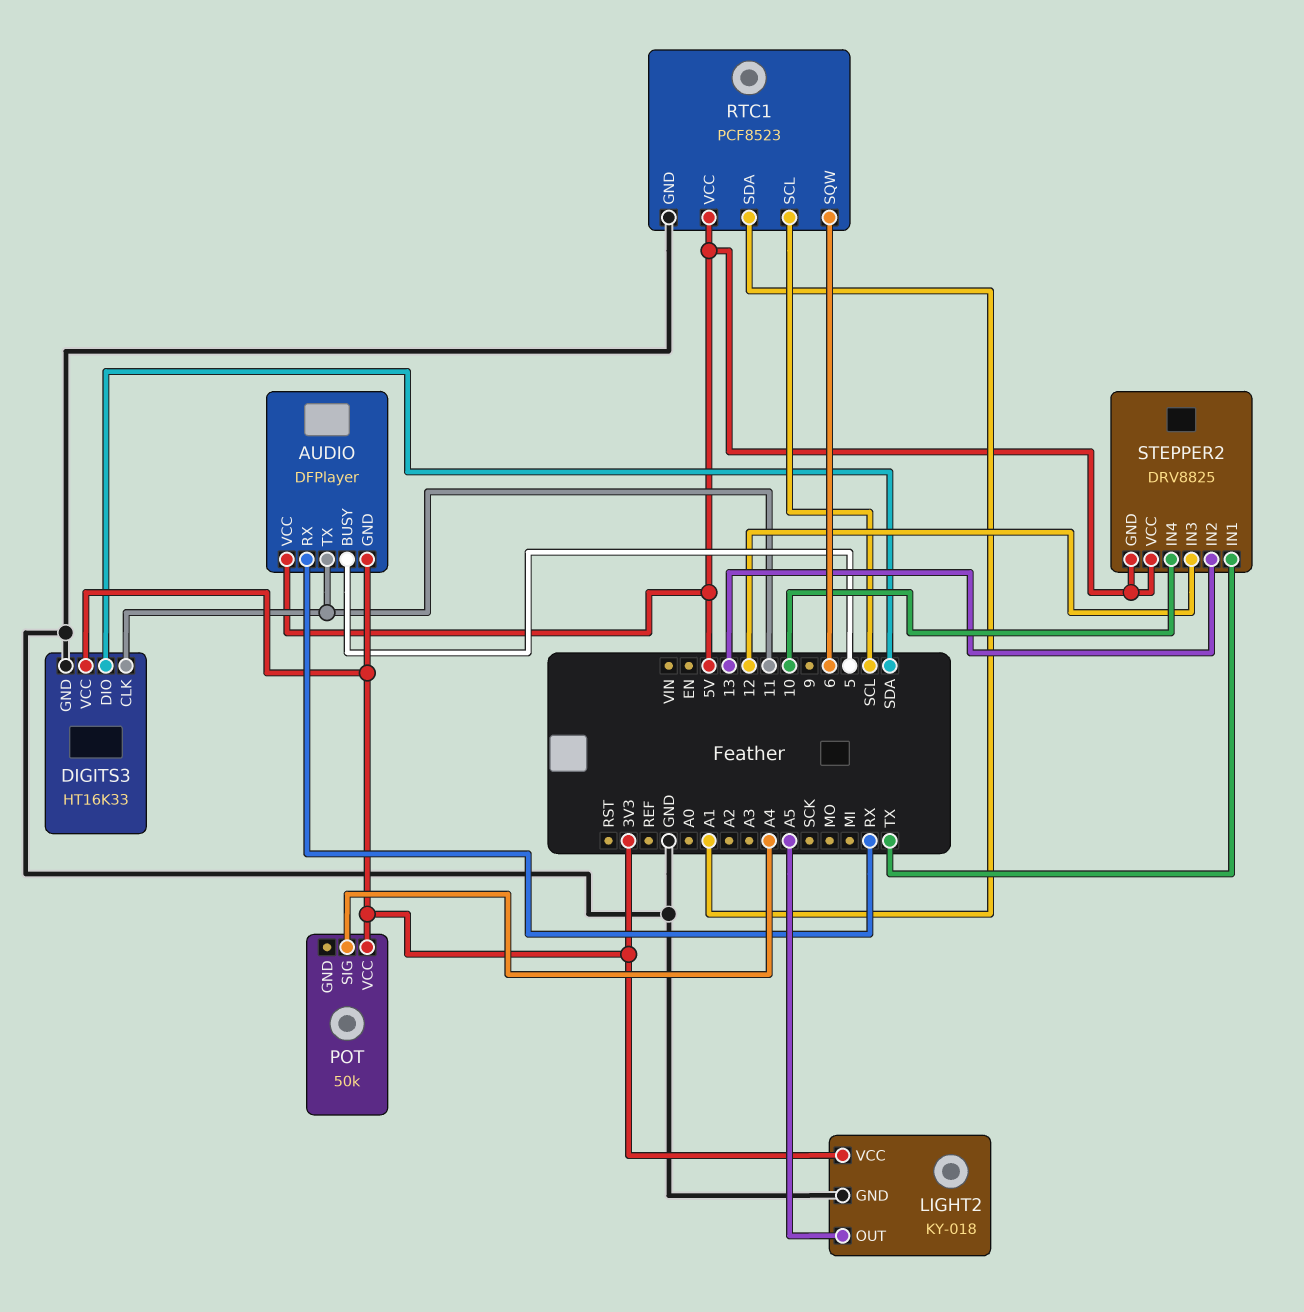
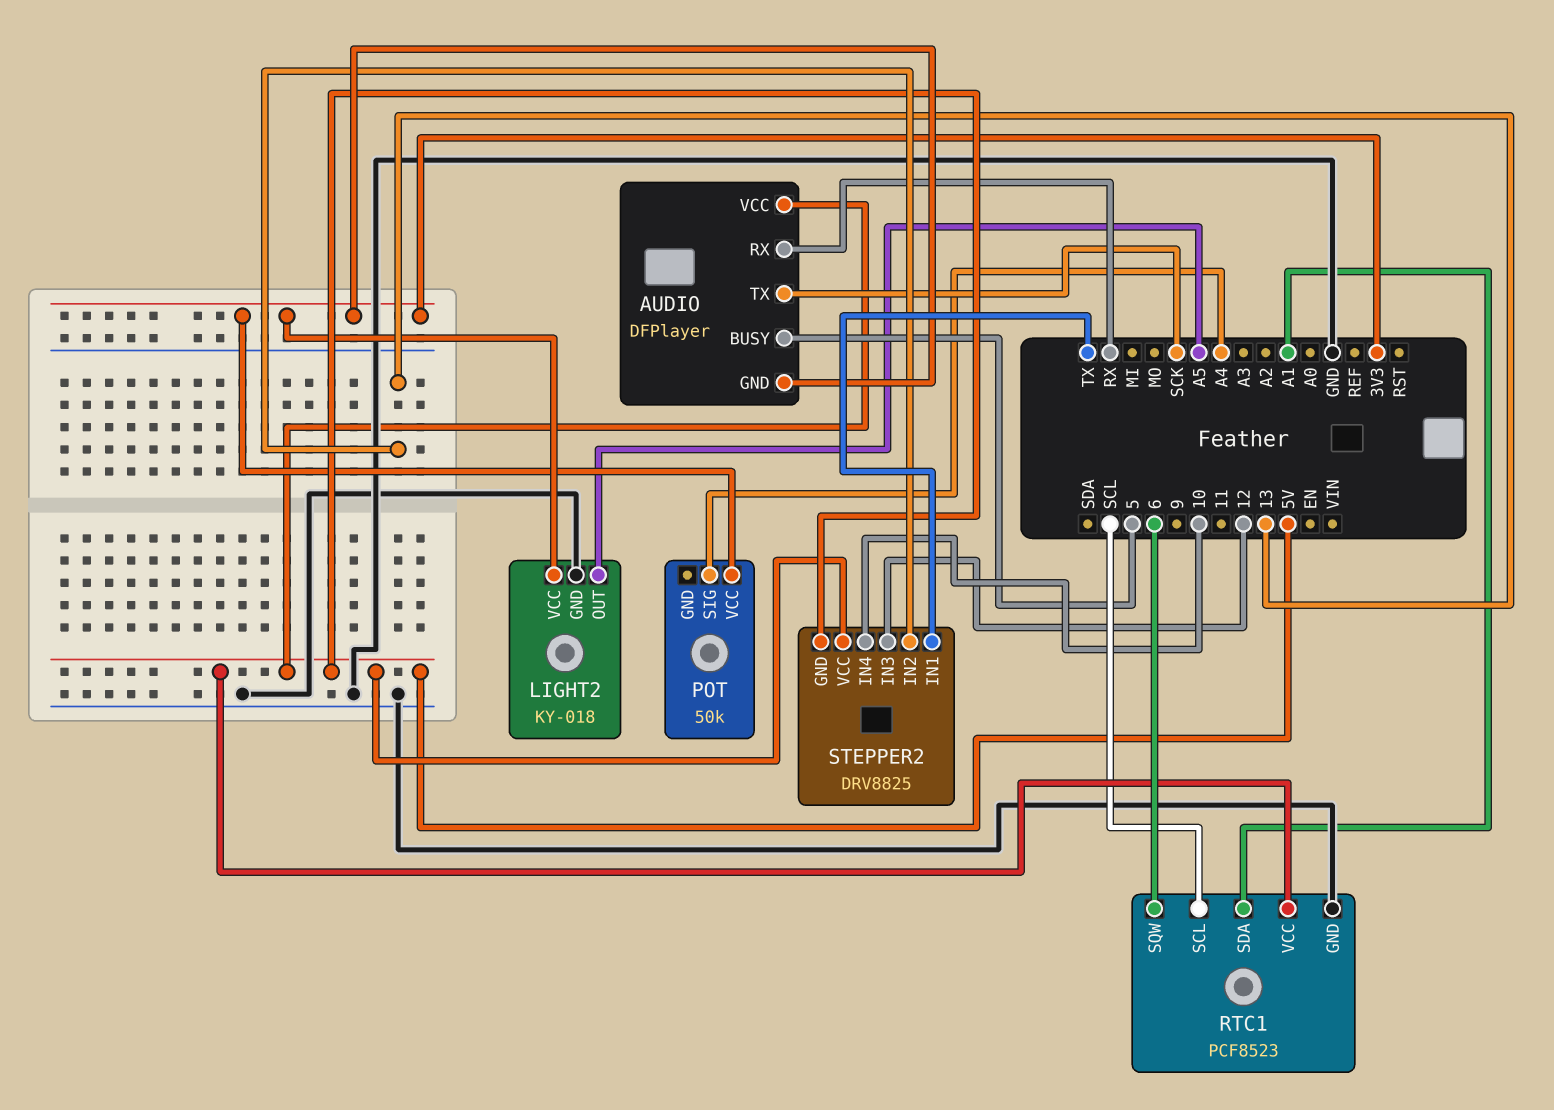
AUDIO pin TX: 11 -> SCK
DIGITS3: HT16K33 -> none
DIGITS3 pin CLK: 11 -> none
DIGITS3 pin DIO: SDA -> none
DIGITS3 pin GND: GND -> none
DIGITS3 pin VCC: 3V3 -> none

